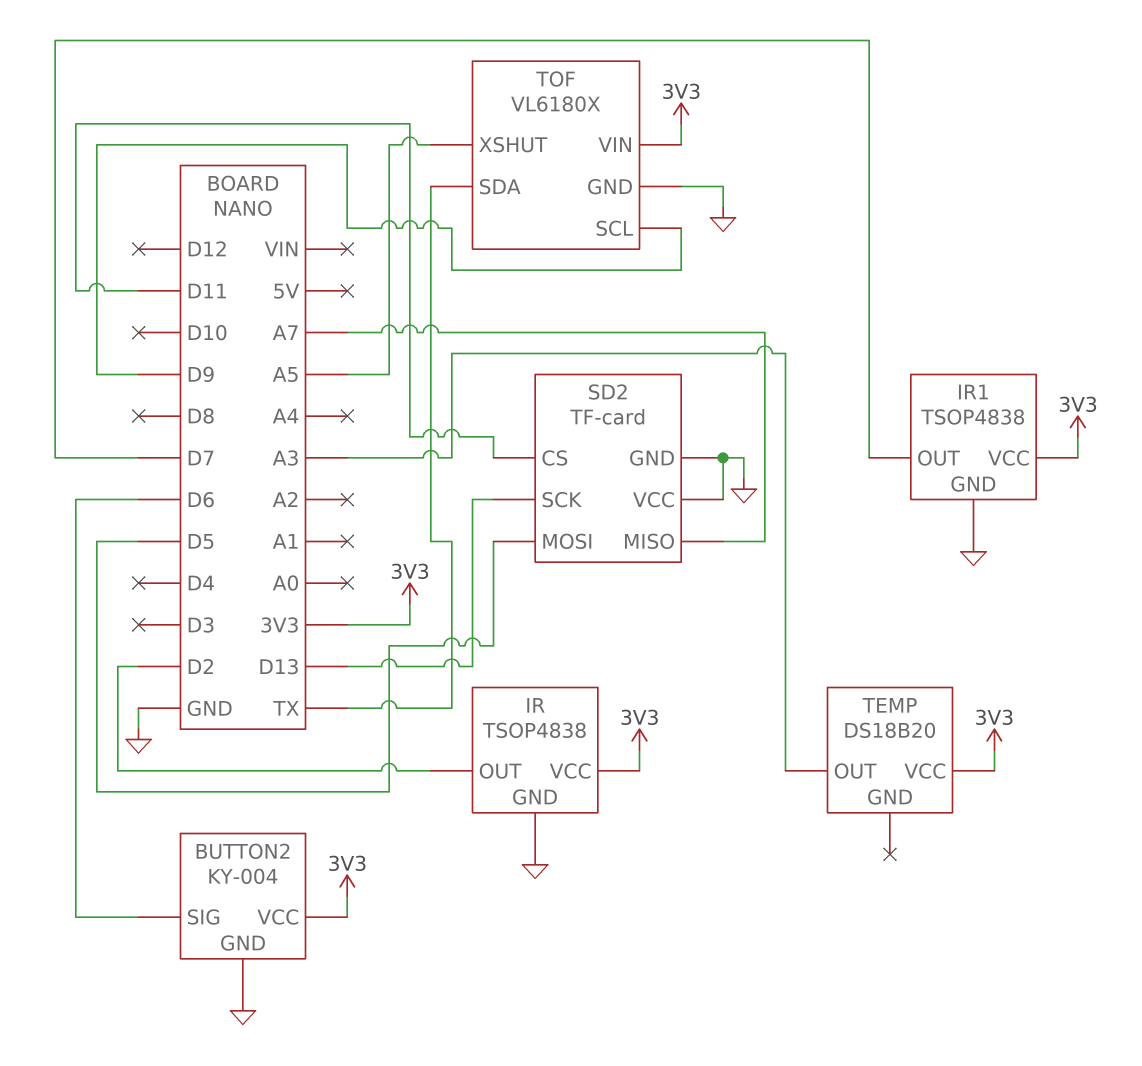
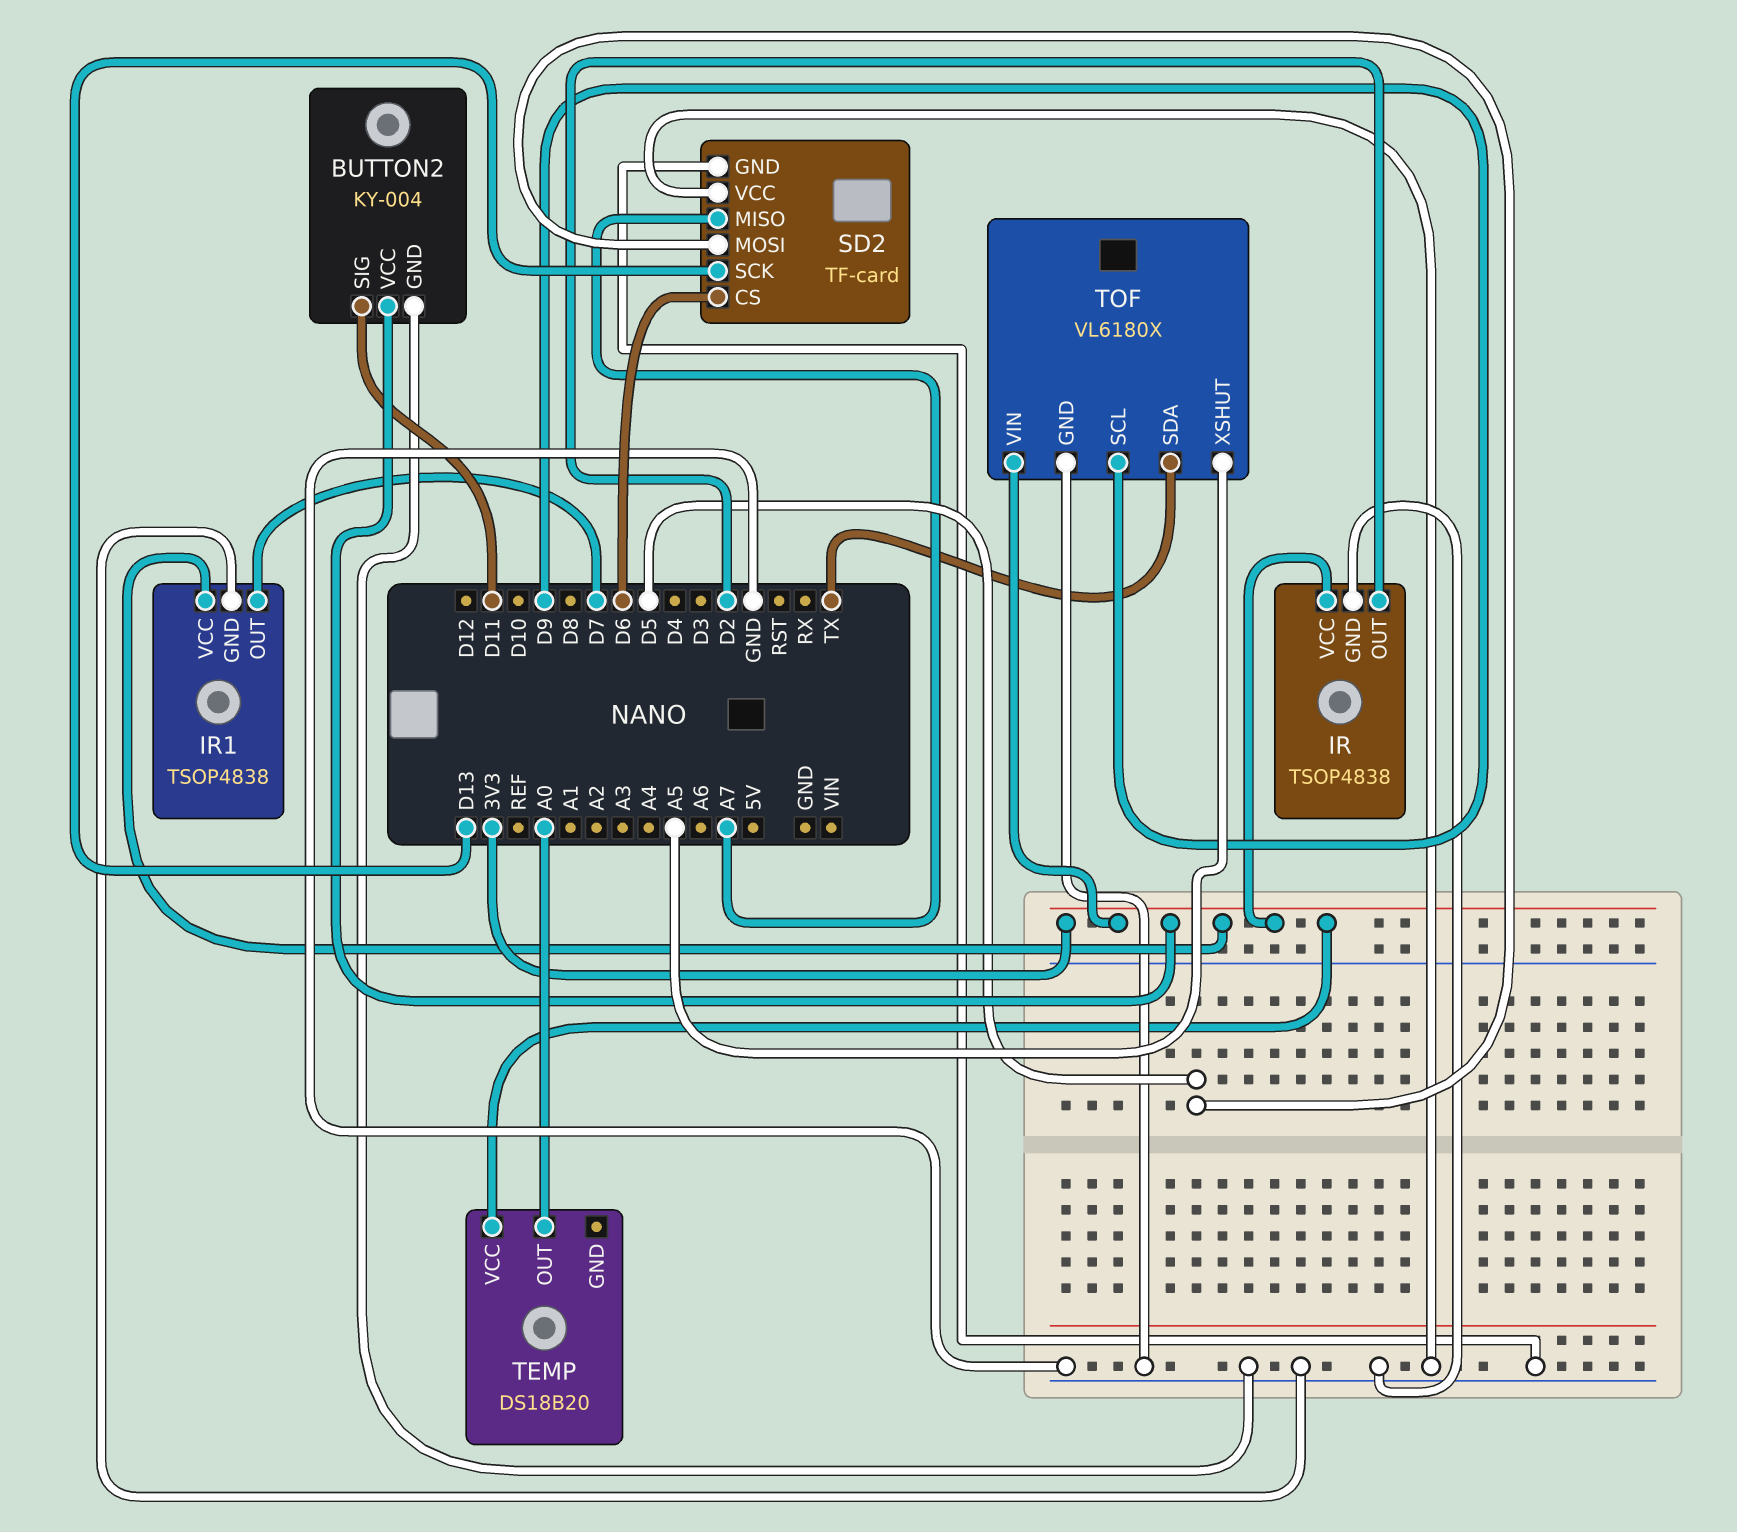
BUTTON2 pin SIG: D6 -> D11
SD2 pin CS: D11 -> D6
TEMP pin OUT: A3 -> A0

